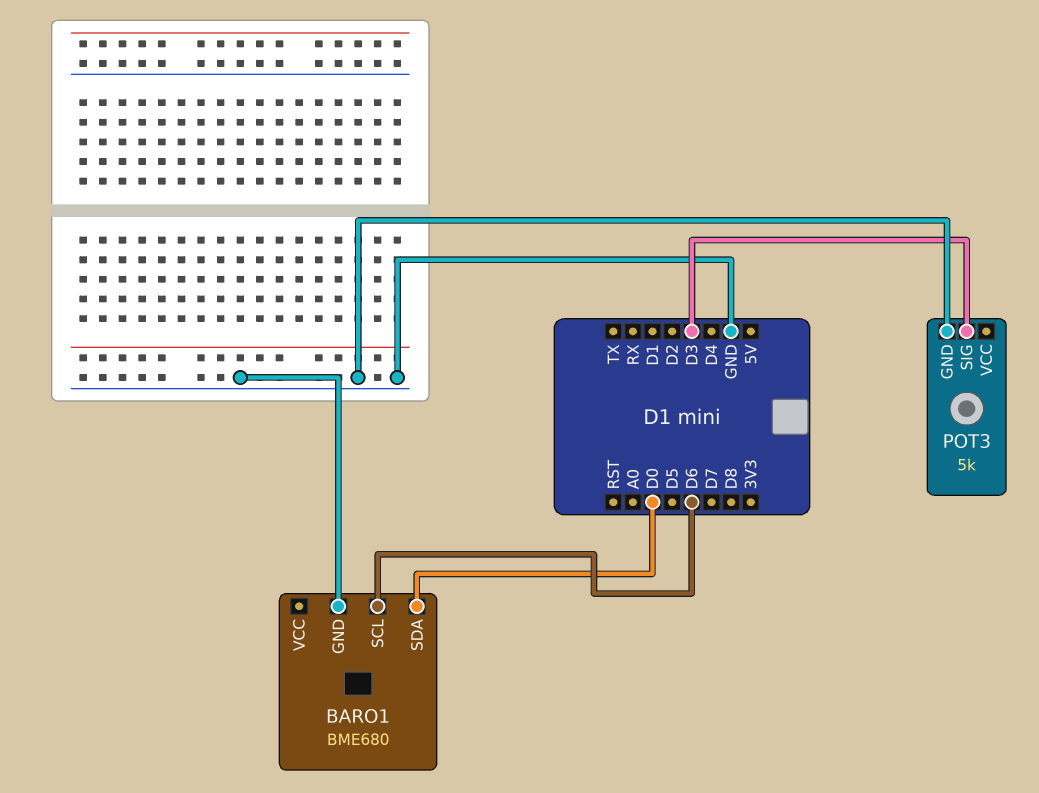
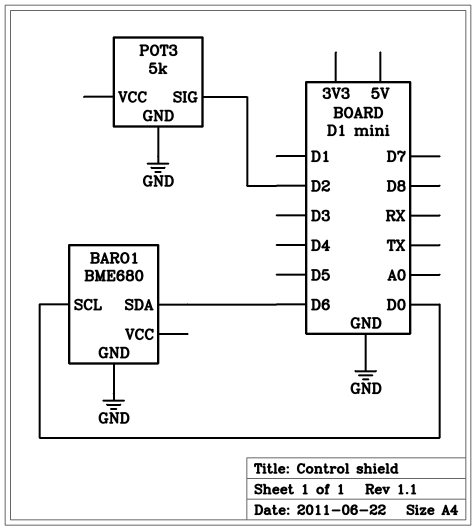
BARO1 pin SCL: D6 -> D0
BARO1 pin SDA: D0 -> D6
POT3 pin SIG: D3 -> D2

